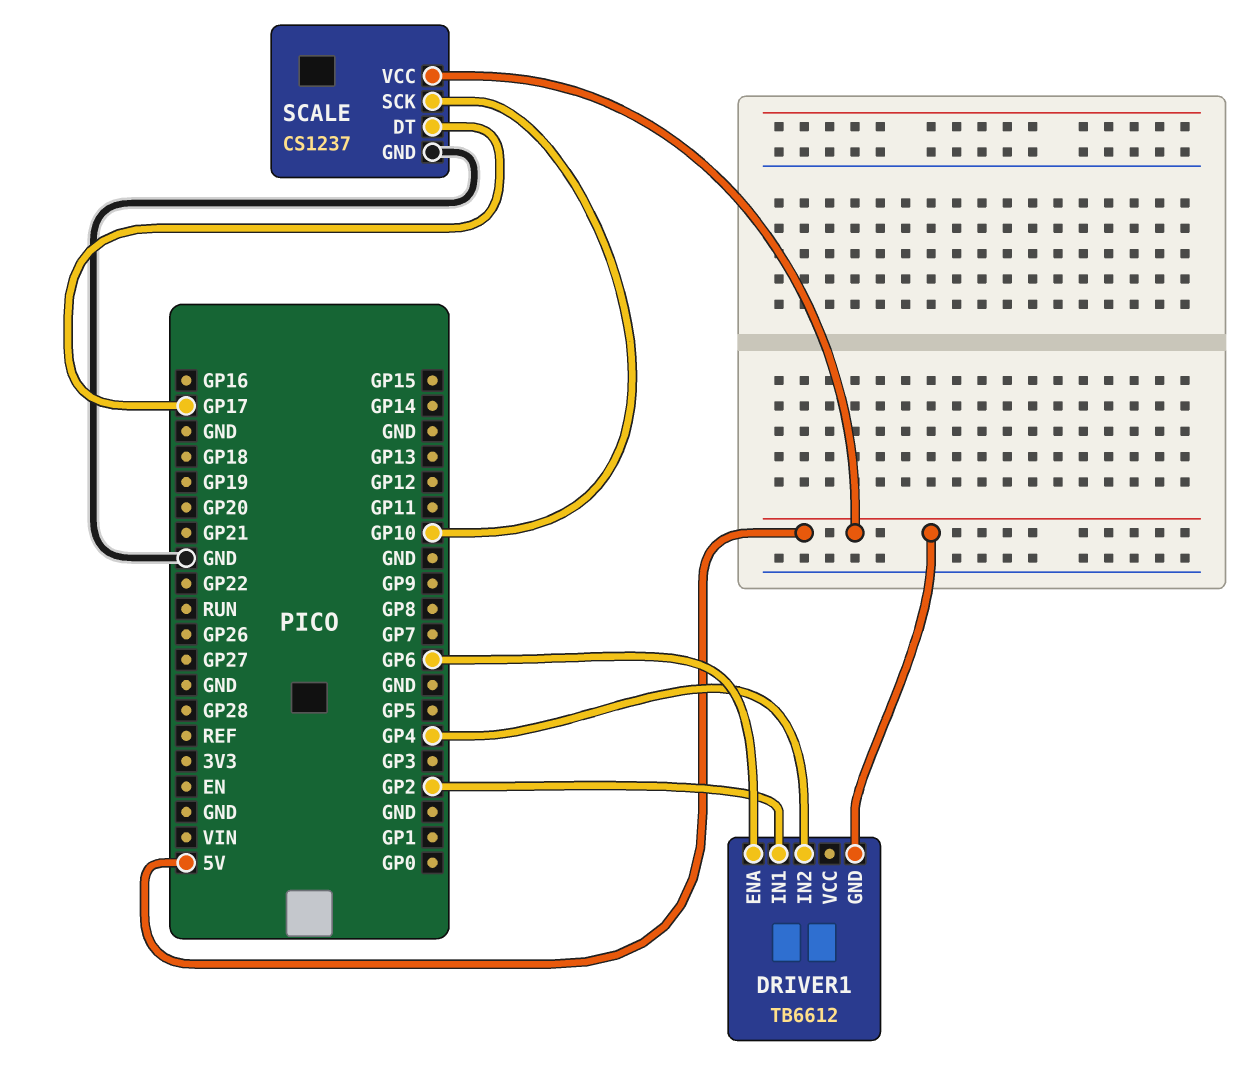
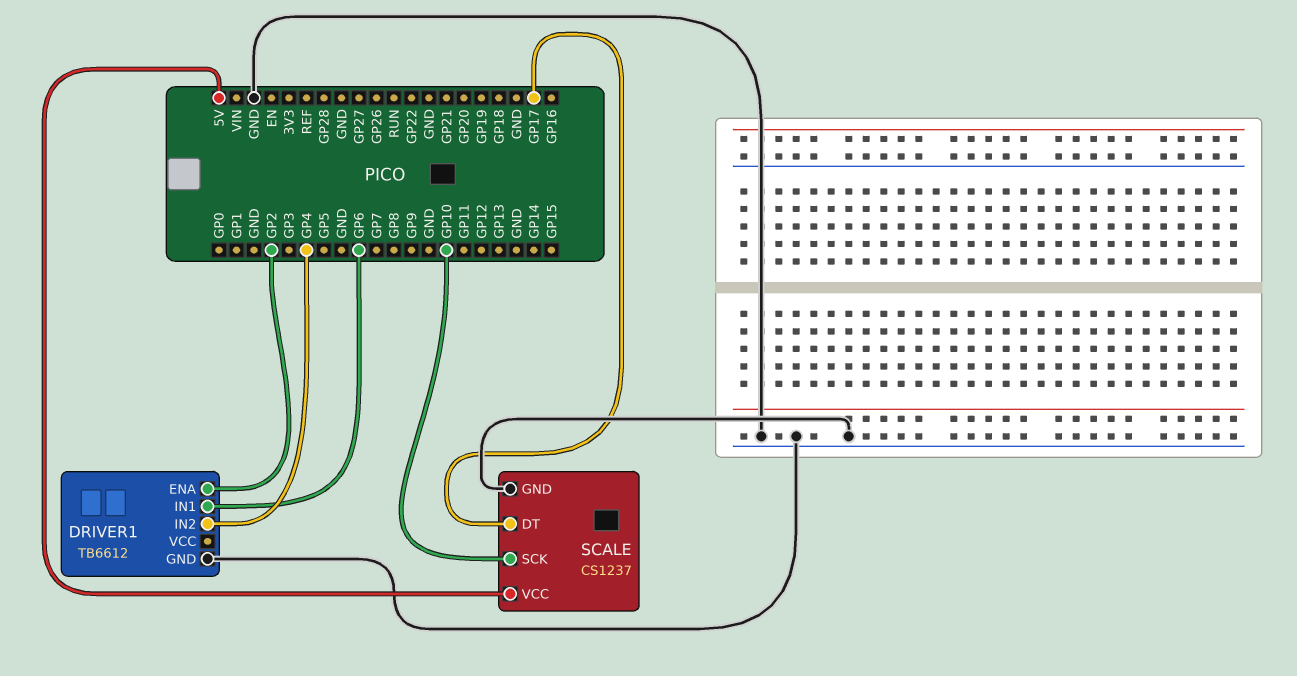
DRIVER1 pin ENA: GP6 -> GP2
DRIVER1 pin GND: 5V -> GND
DRIVER1 pin IN1: GP2 -> GP6

